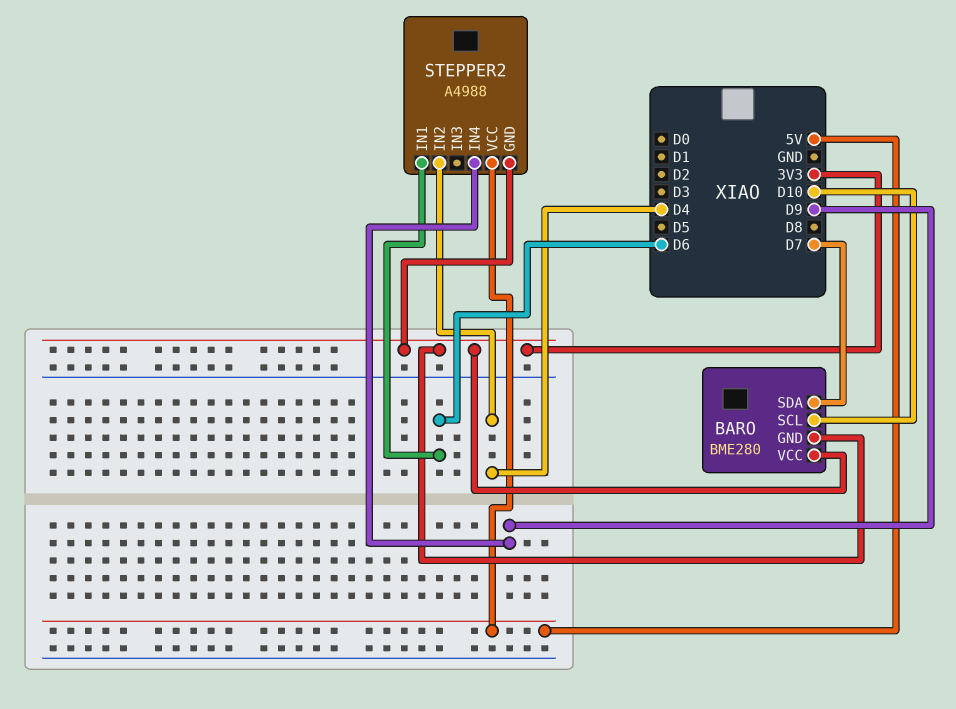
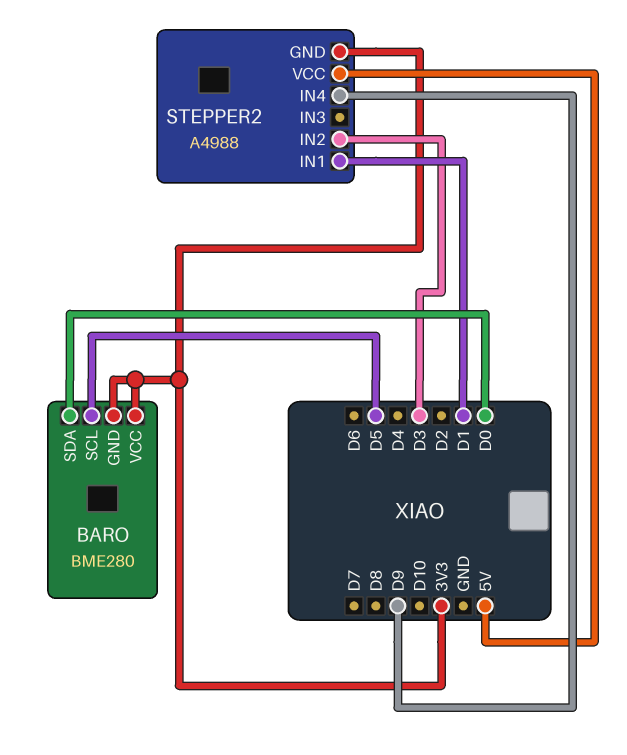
BARO pin SCL: D10 -> D5
BARO pin SDA: D7 -> D0
STEPPER2 pin IN1: D6 -> D1
STEPPER2 pin IN2: D4 -> D3

